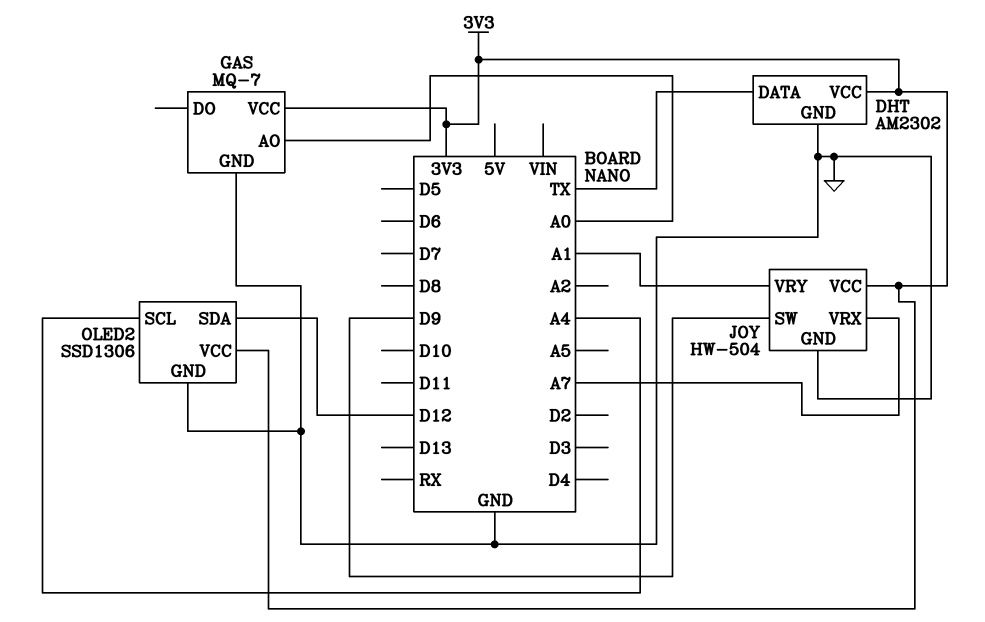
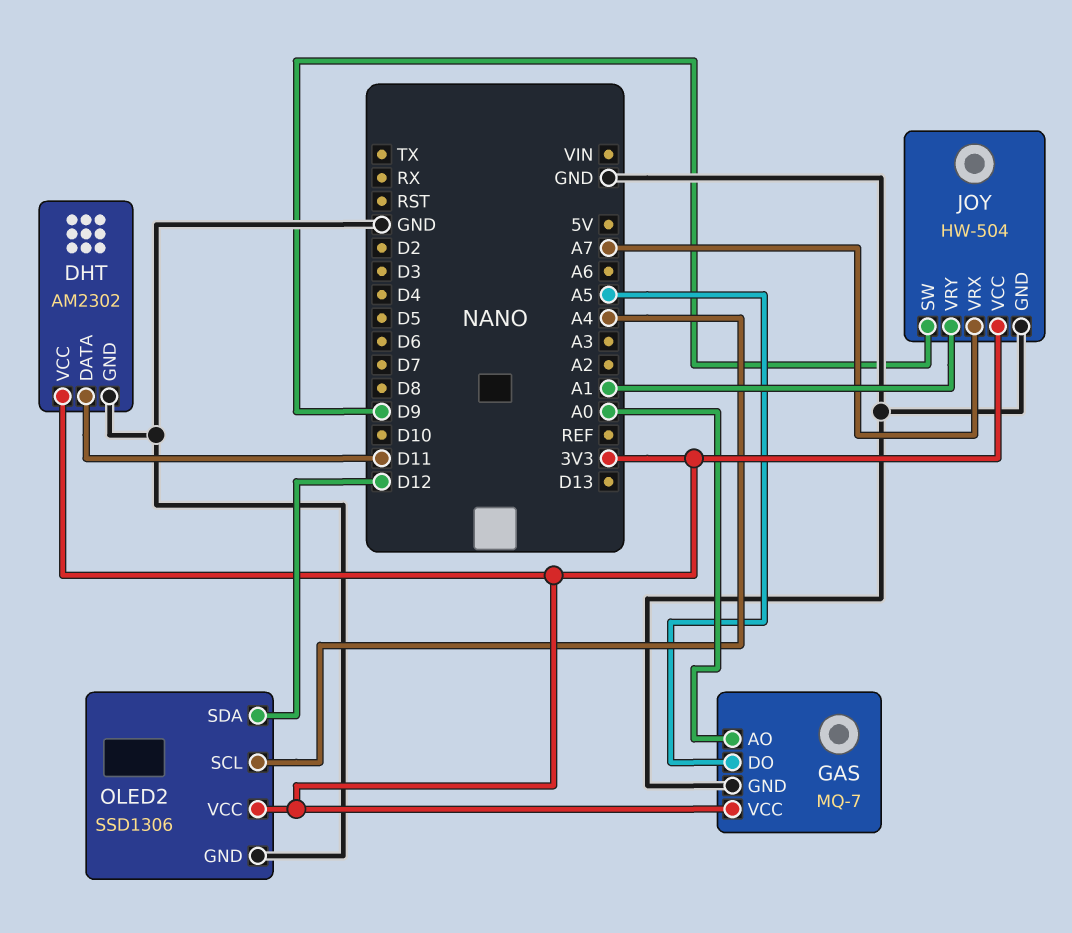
DHT pin DATA: TX -> D11
GAS pin DO: none -> A5

